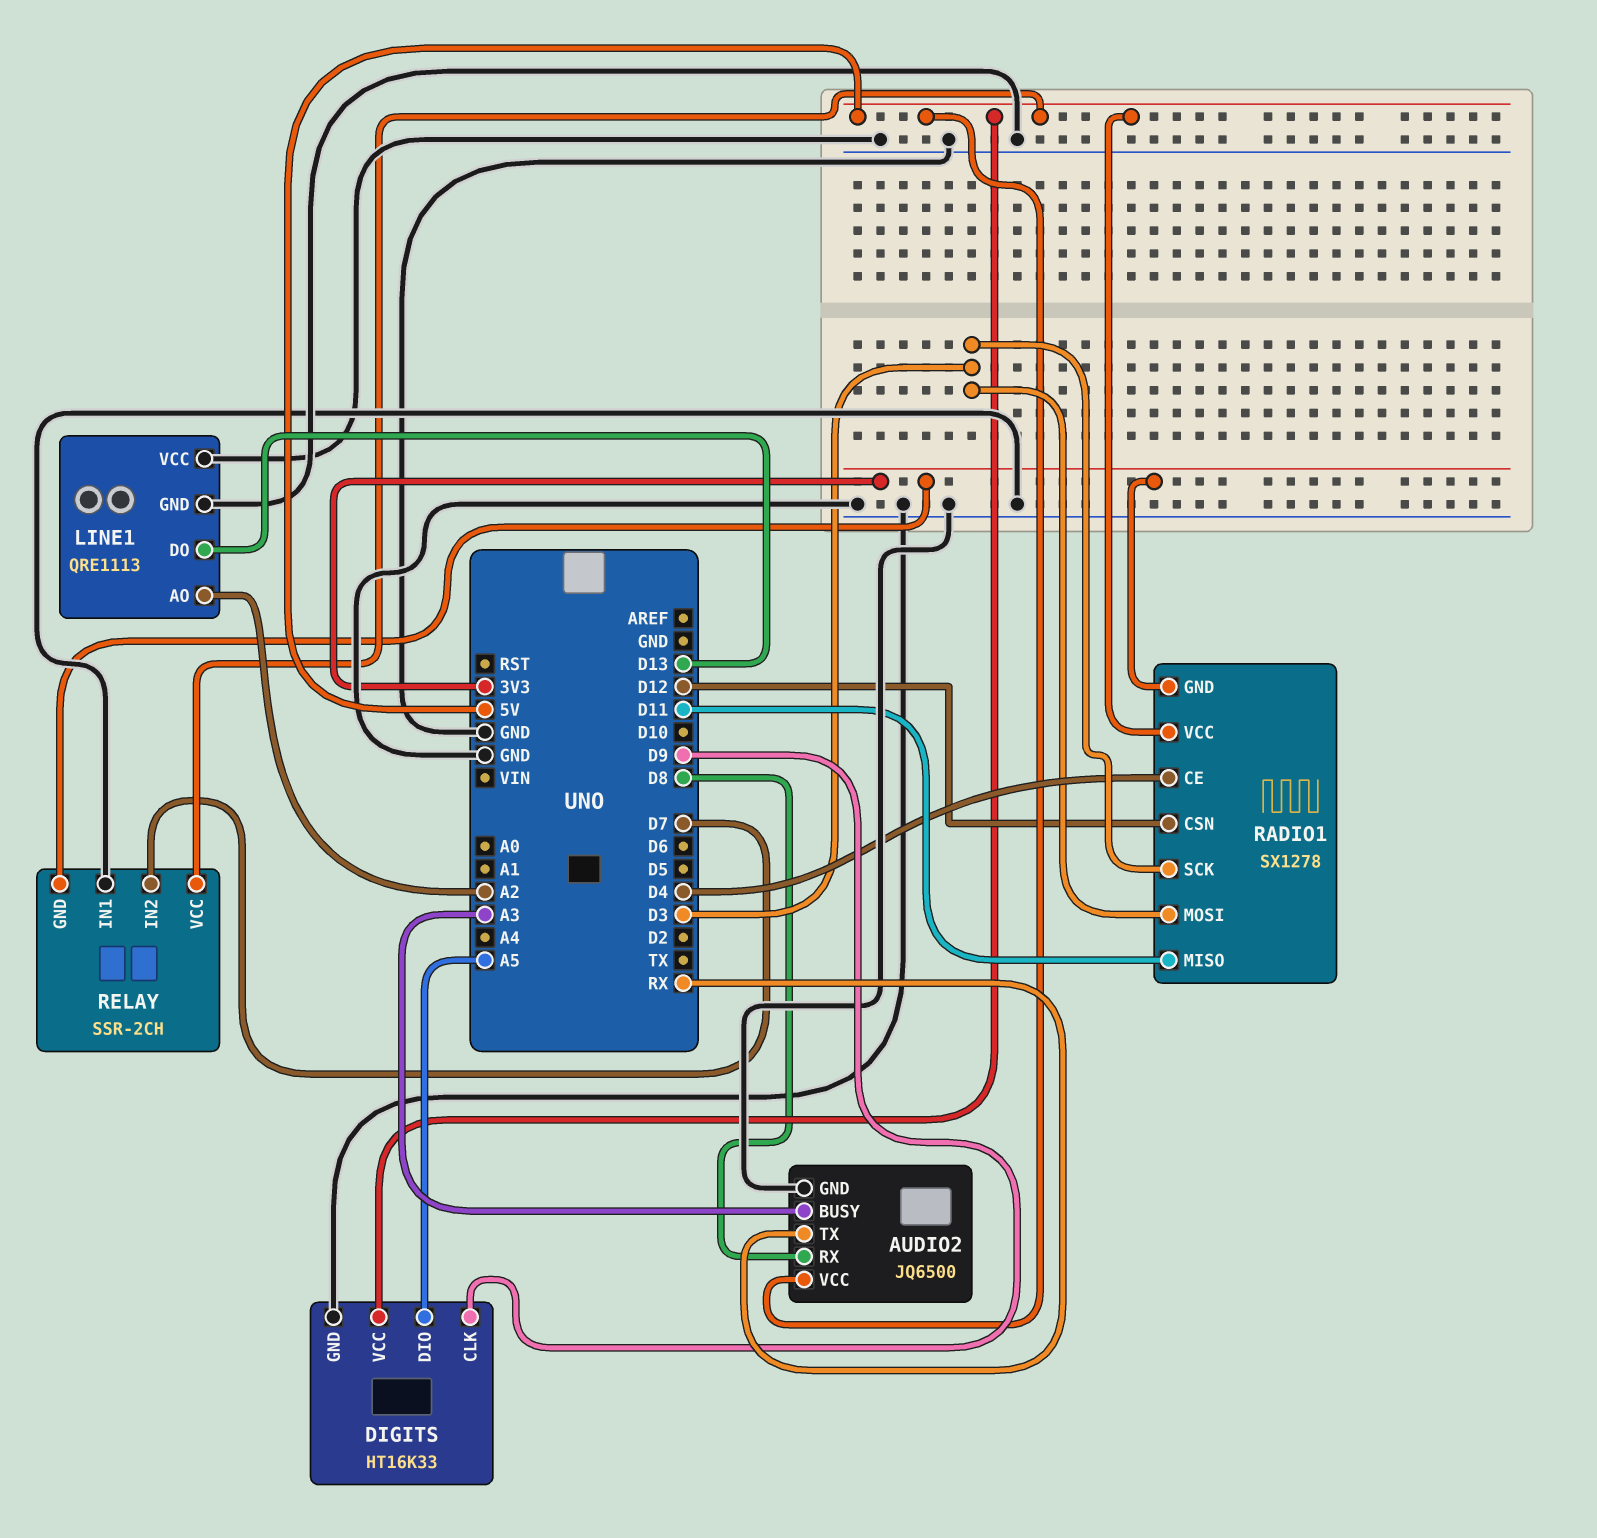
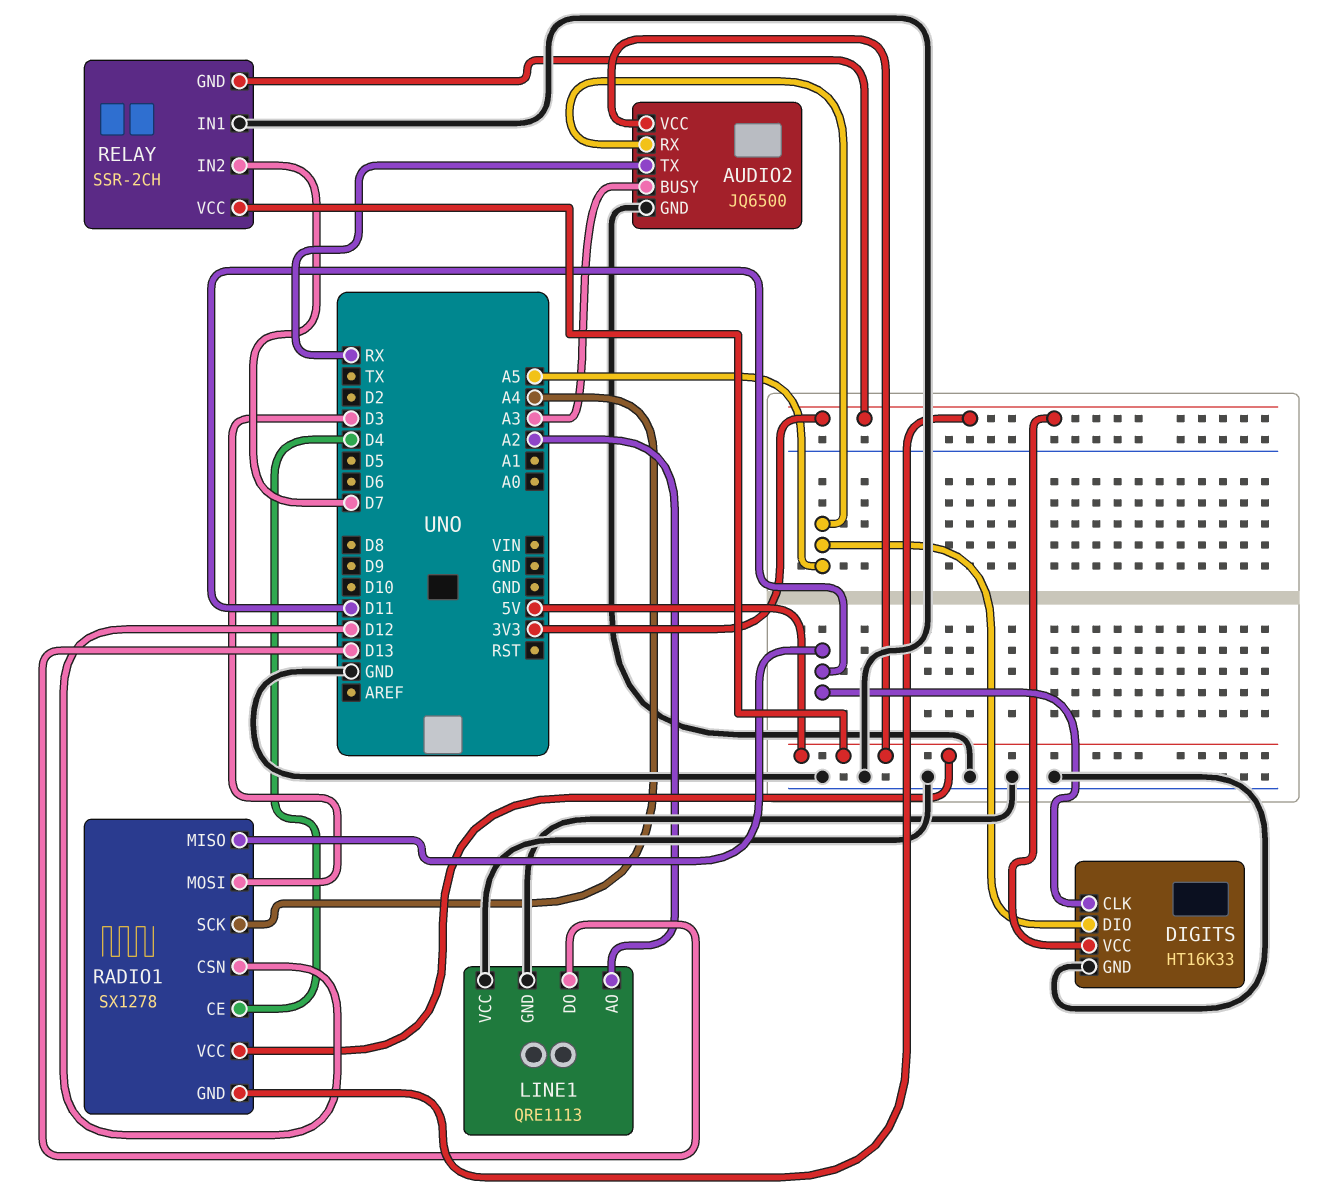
AUDIO2 pin RX: D8 -> A5
DIGITS pin CLK: D9 -> D11
DIGITS pin VCC: 5V -> 3V3
RADIO1 pin SCK: D3 -> A4

